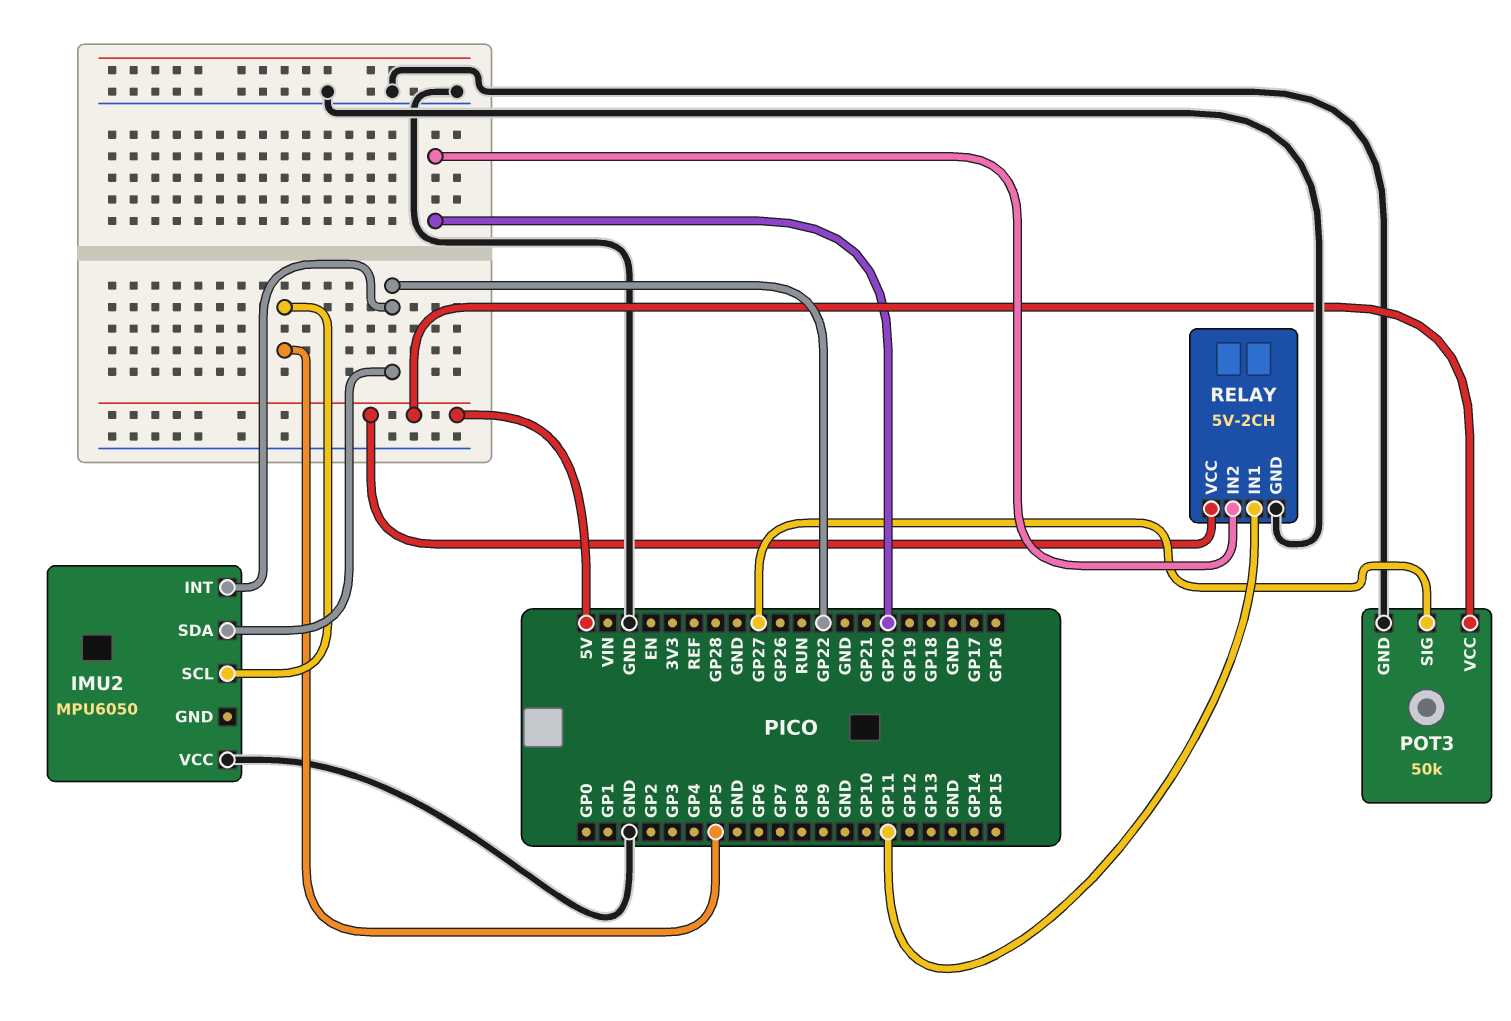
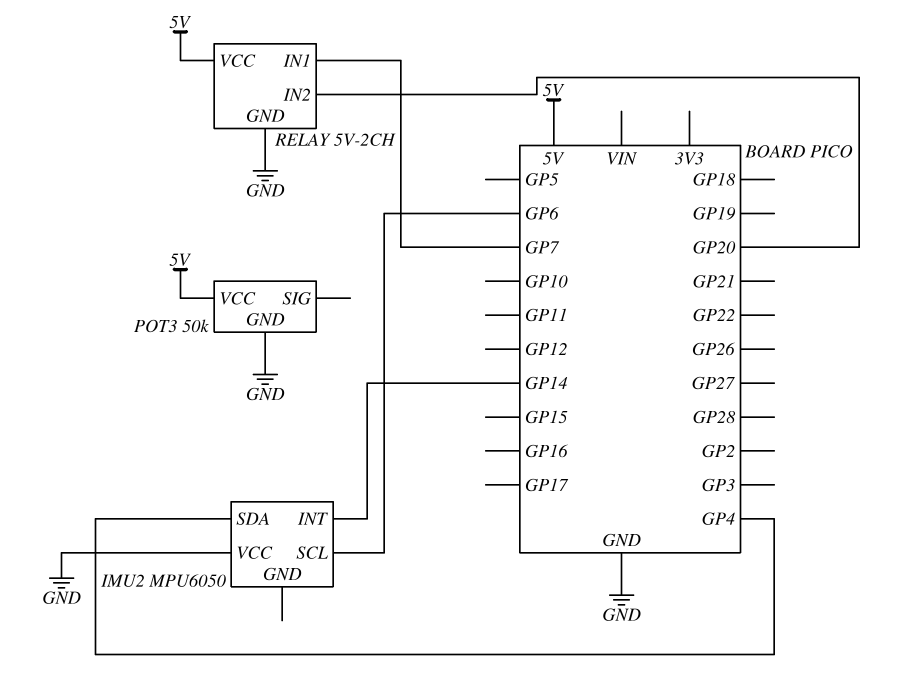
IMU2 pin INT: GP22 -> GP14
IMU2 pin SCL: GP5 -> GP6
IMU2 pin SDA: GP22 -> GP4
POT3 pin SIG: GP27 -> none
RELAY pin IN1: GP11 -> GP7

